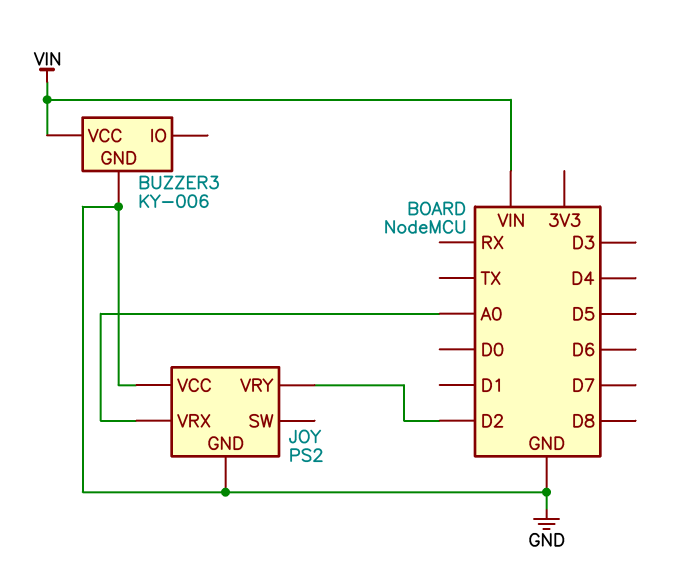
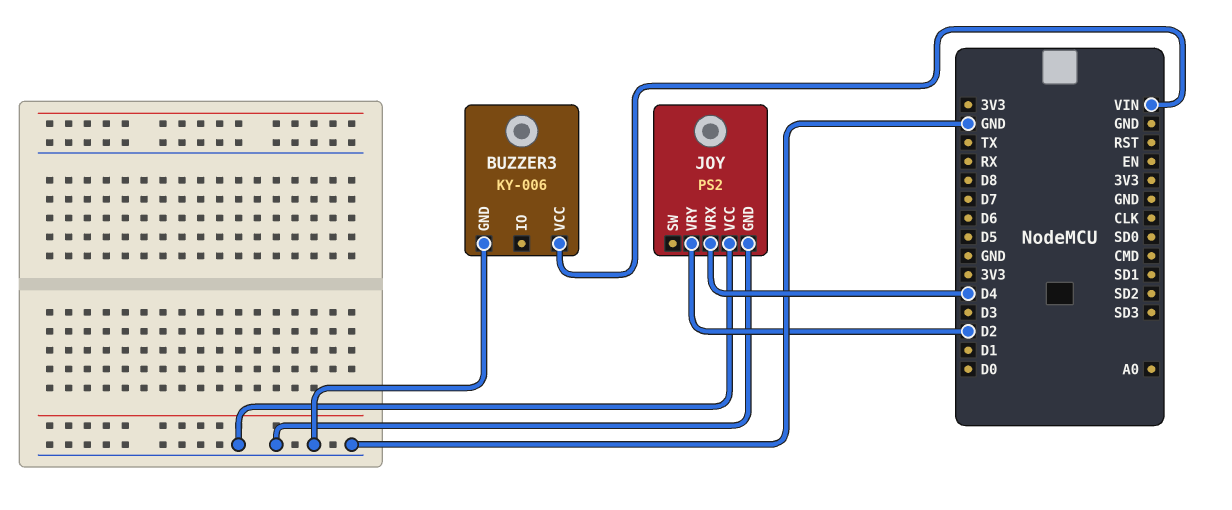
JOY pin VRX: A0 -> D4

